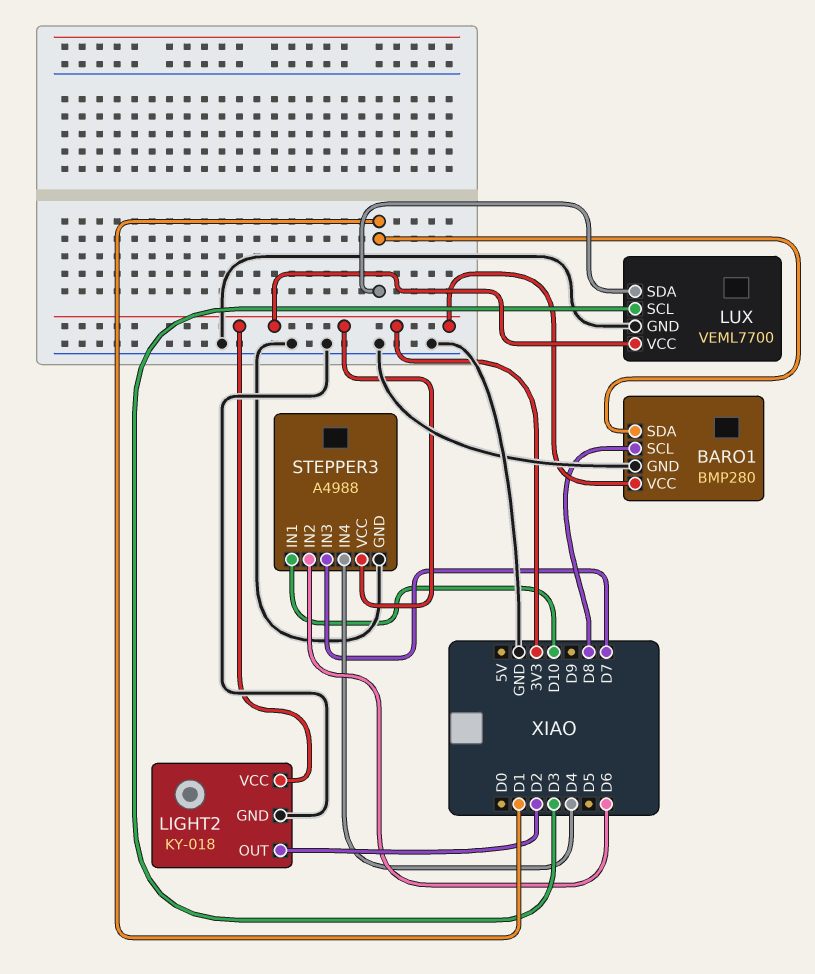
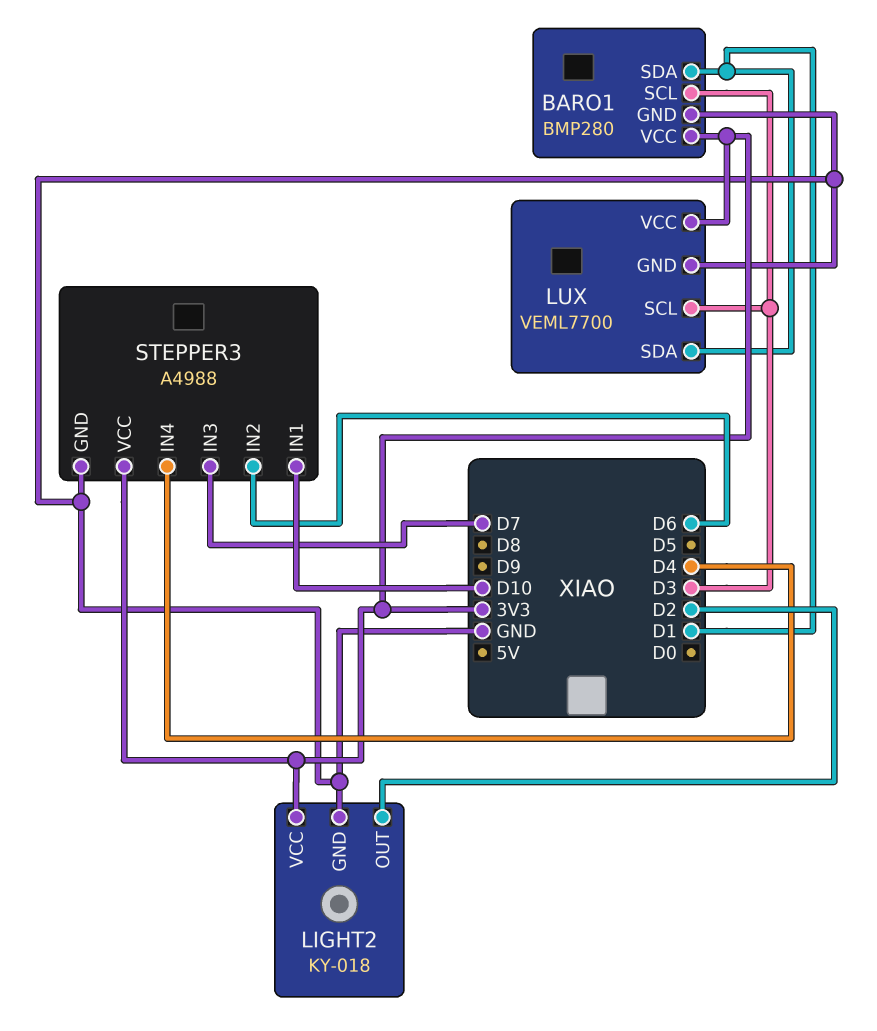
BARO1 pin SCL: D8 -> D3

